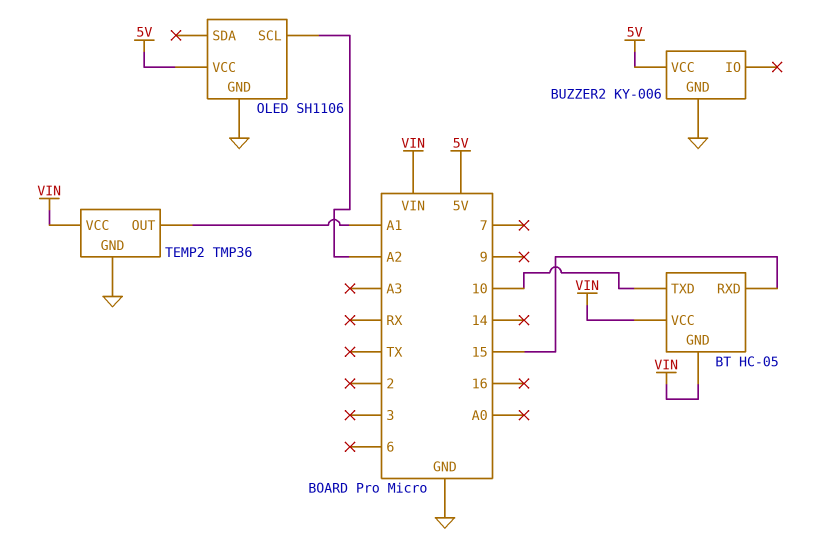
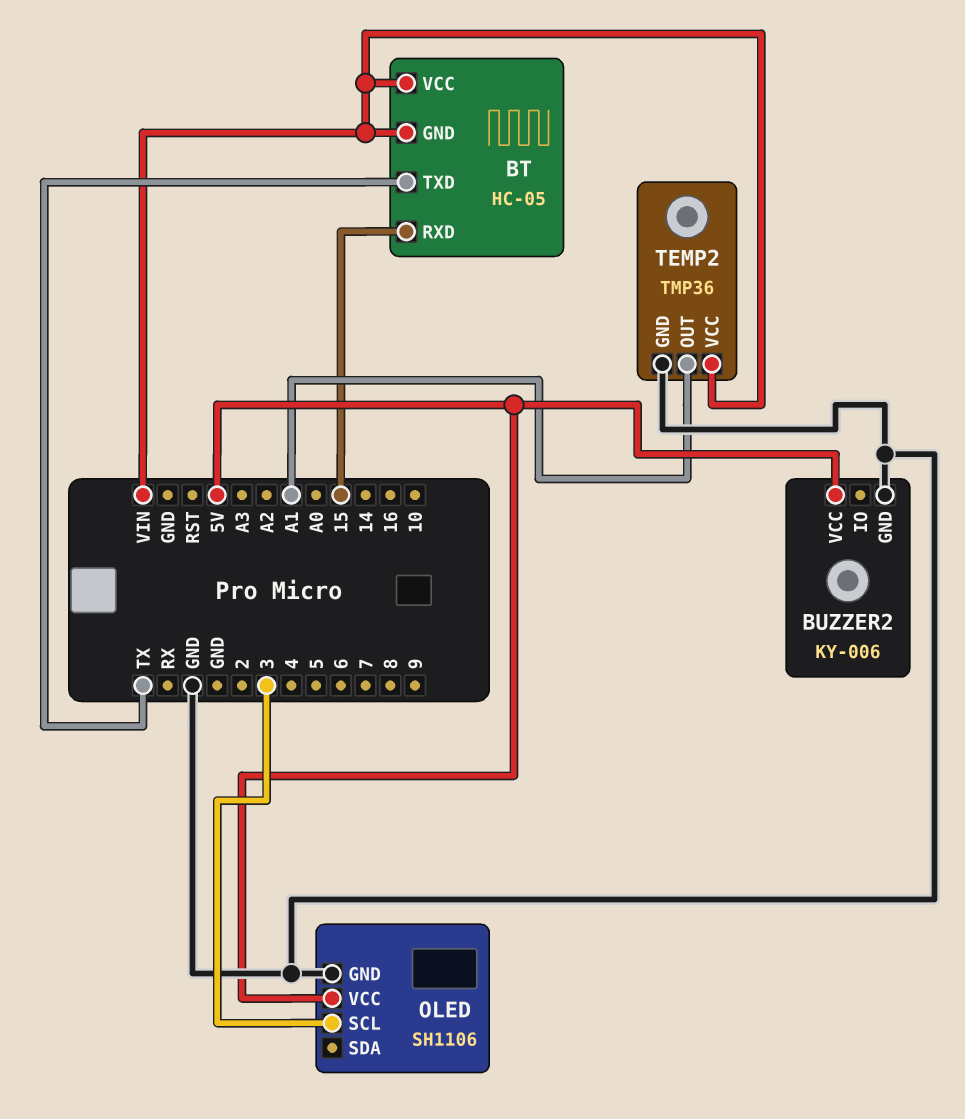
BT pin TXD: 10 -> TX
OLED pin SCL: A2 -> 3

